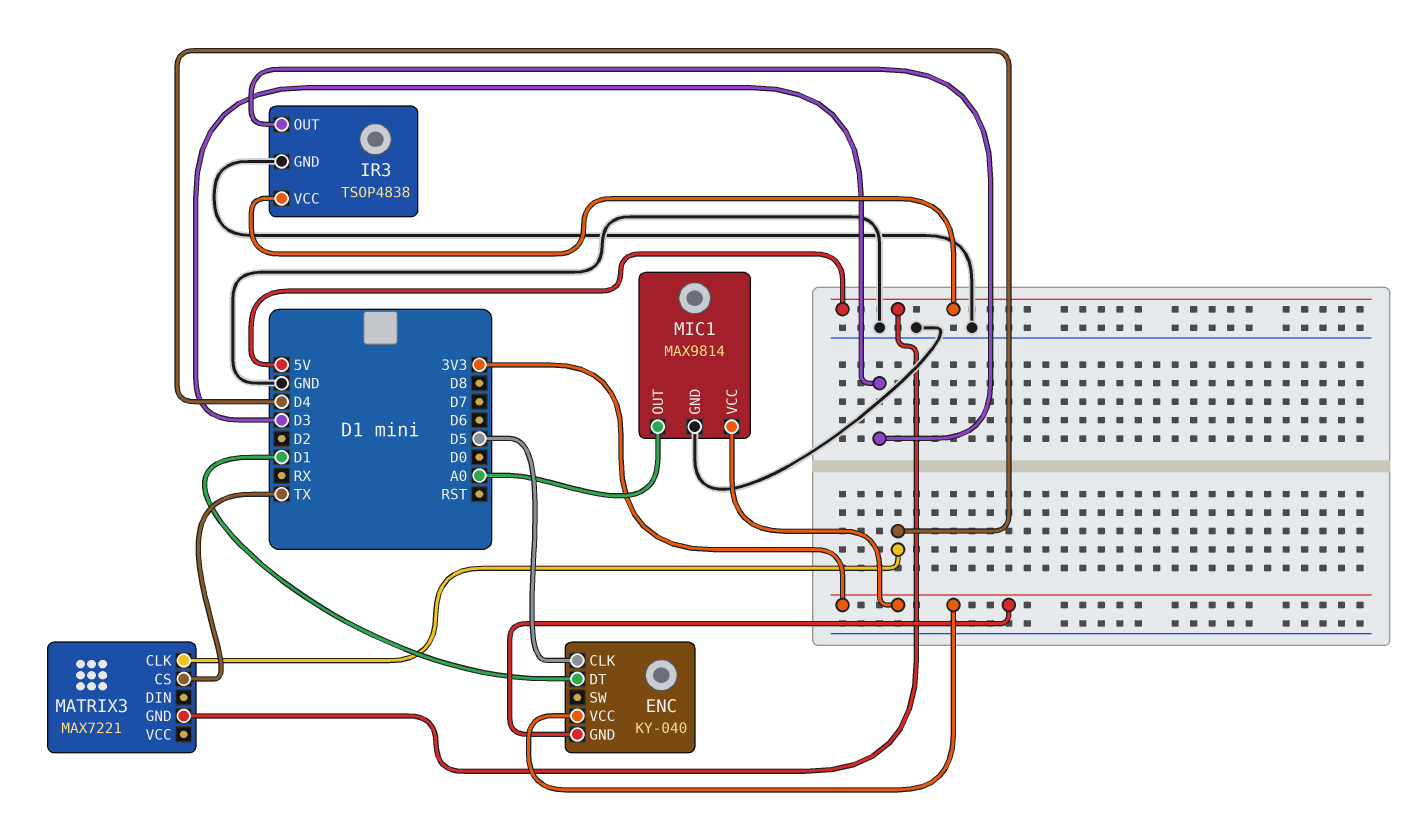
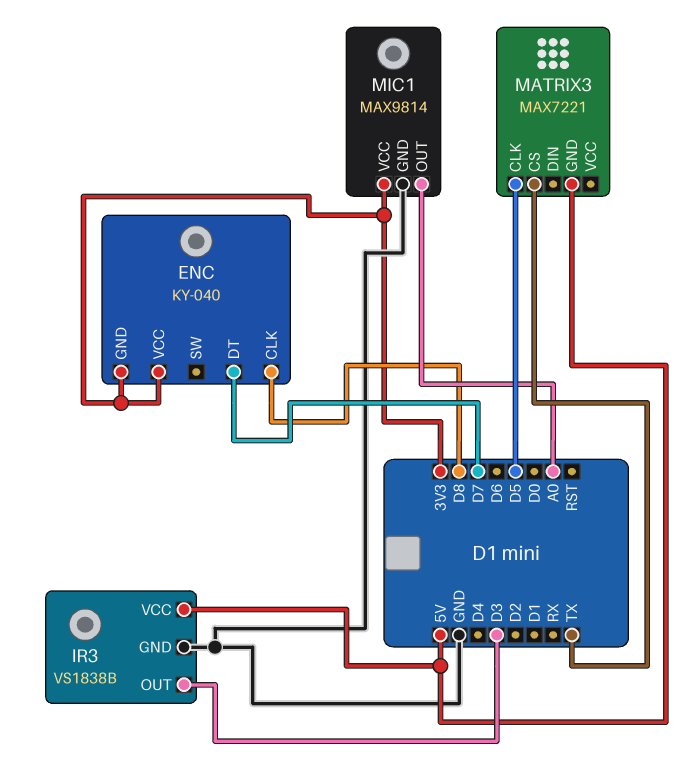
ENC pin CLK: D5 -> D8
ENC pin DT: D1 -> D7
IR3: TSOP4838 -> VS1838B
MATRIX3 pin CLK: D4 -> D5

